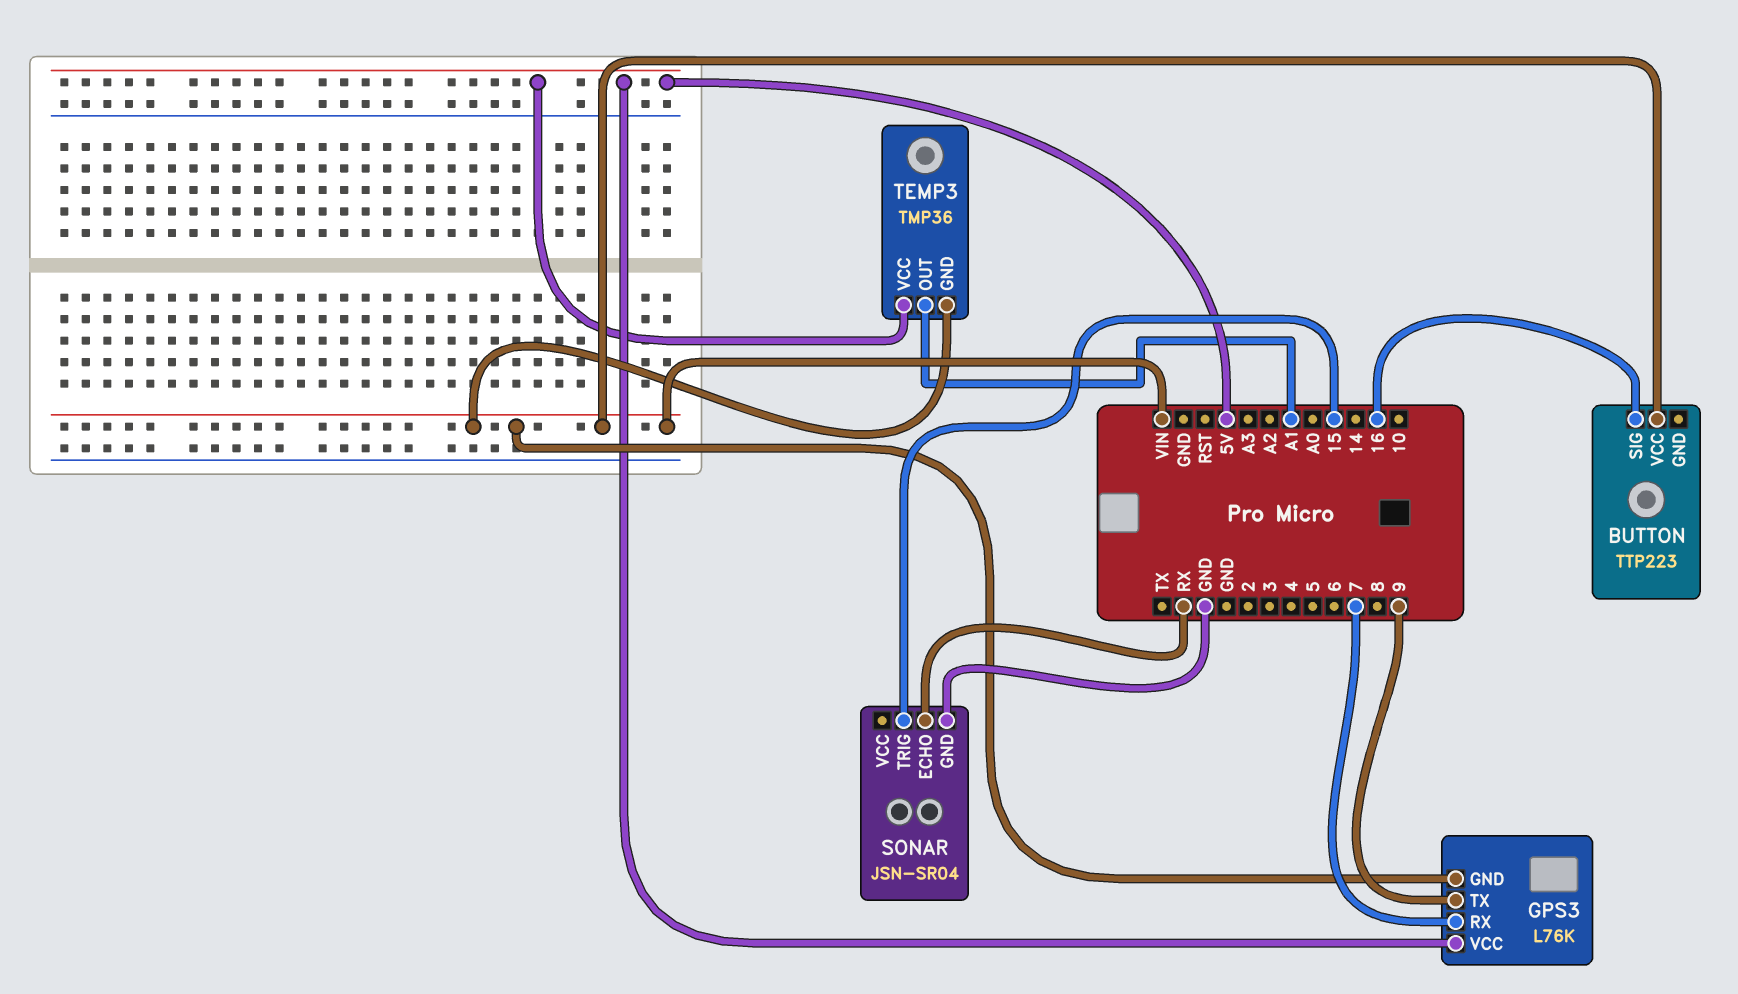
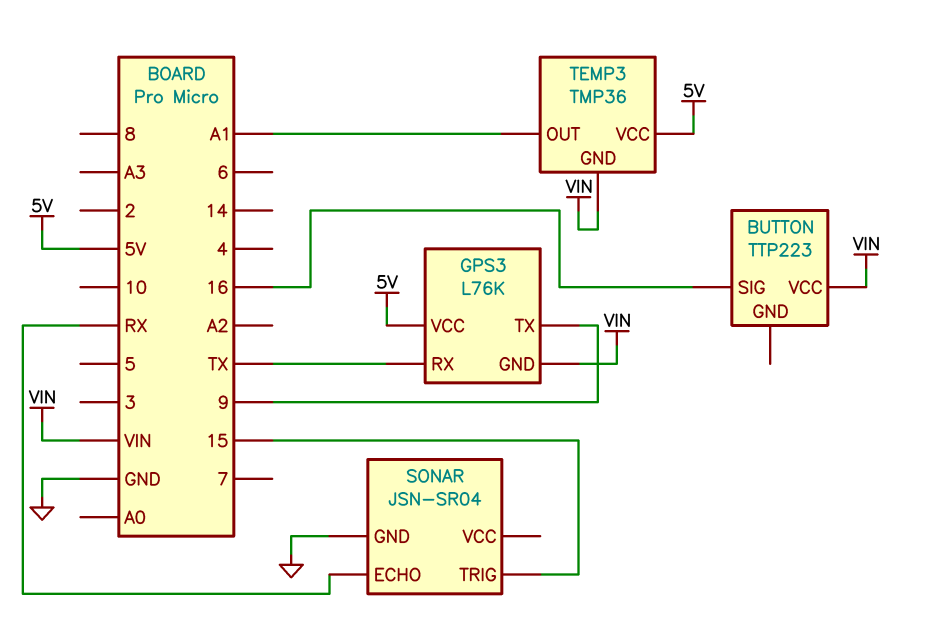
GPS3 pin RX: 7 -> TX

